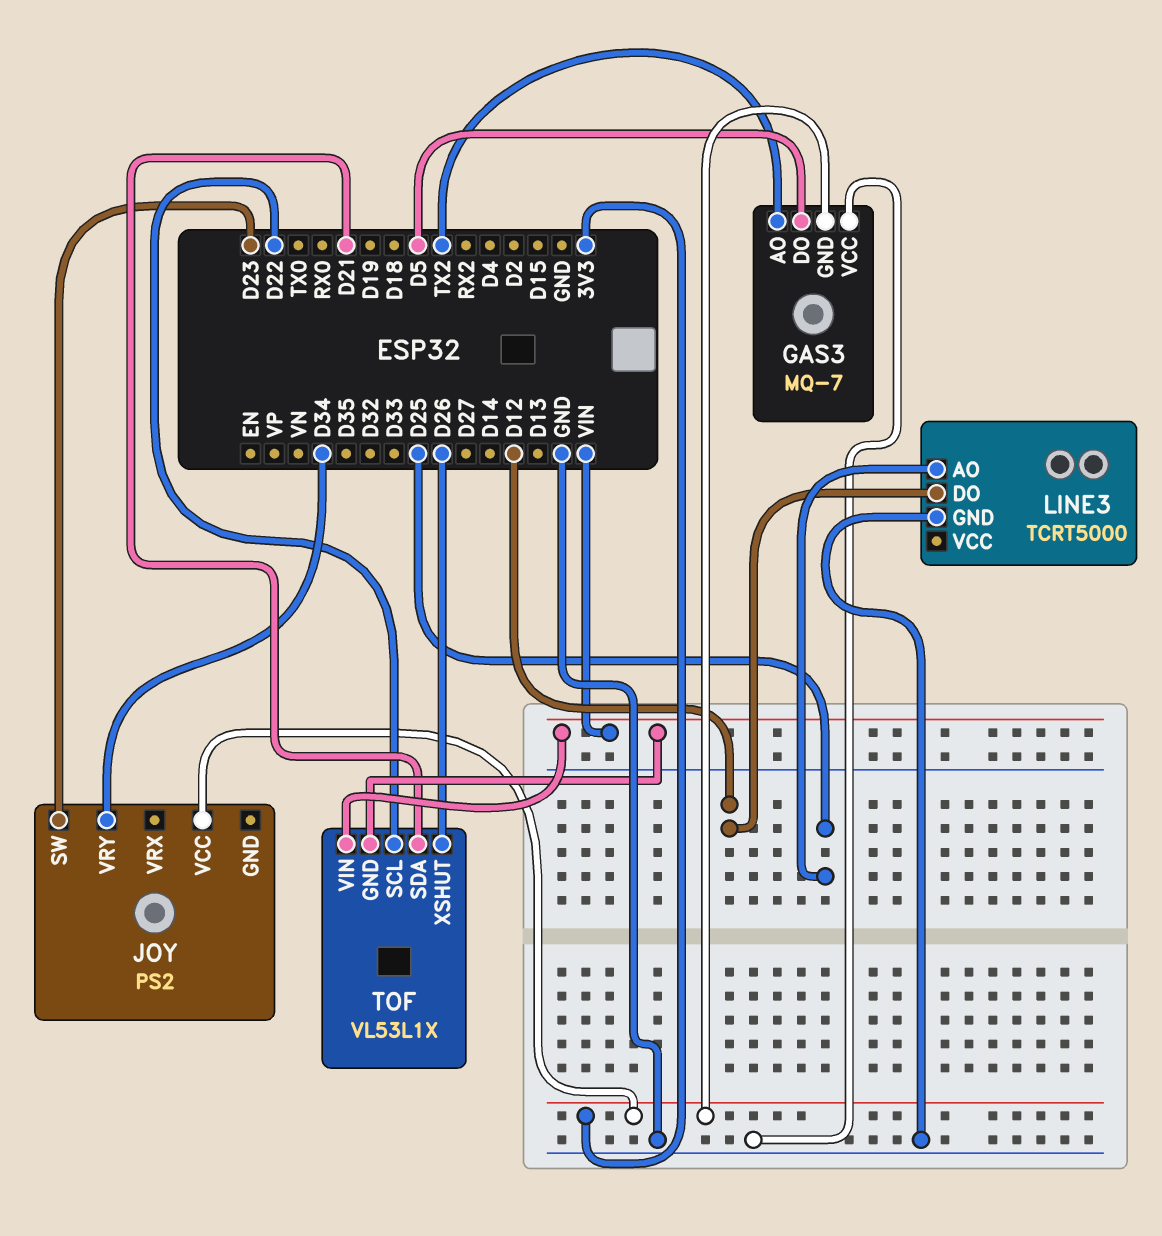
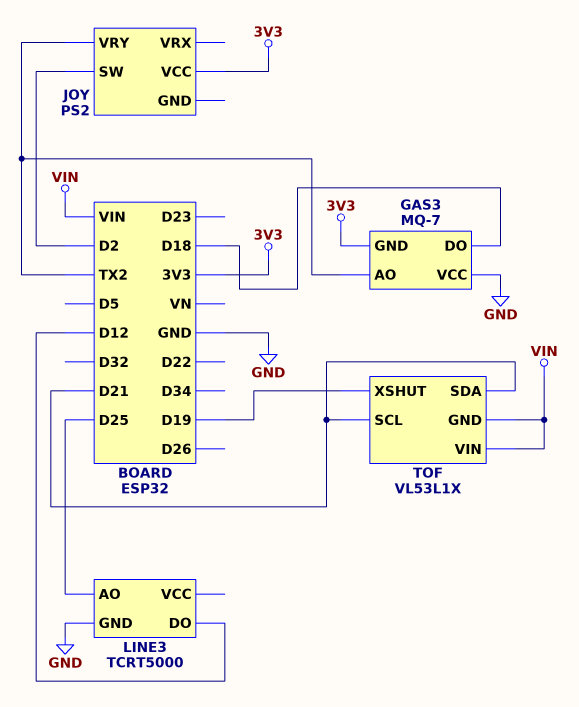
GAS3 pin DO: D5 -> D18
JOY pin SW: D23 -> D2
JOY pin VRY: D34 -> TX2
TOF pin SCL: D22 -> D21
TOF pin XSHUT: D26 -> D19

